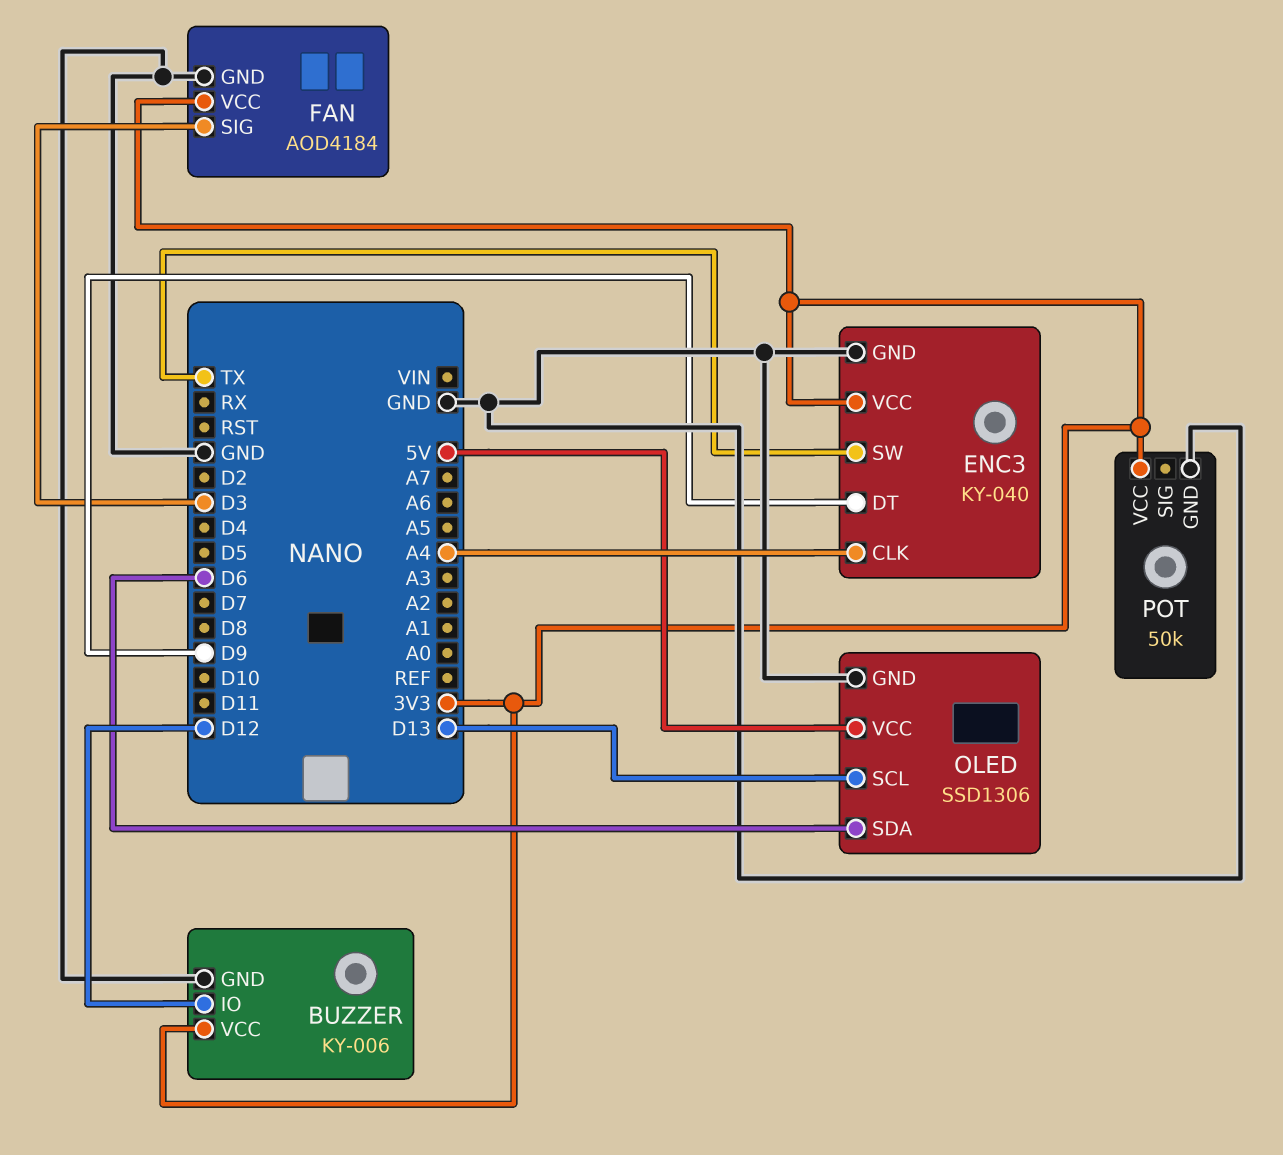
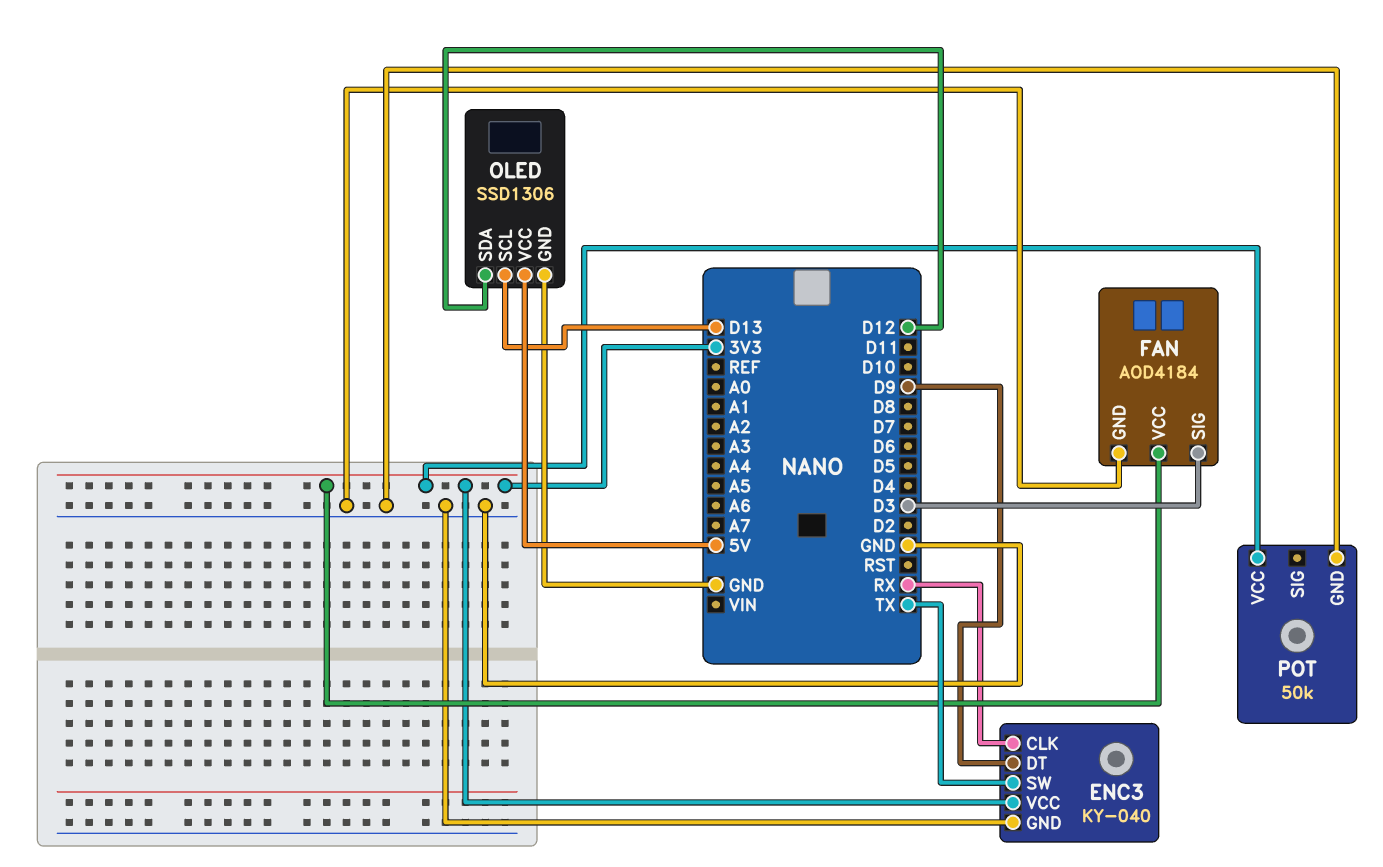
BUZZER: KY-006 -> none
BUZZER pin GND: GND -> none
BUZZER pin IO: D12 -> none
BUZZER pin VCC: 3V3 -> none
ENC3 pin CLK: A4 -> RX
OLED pin SDA: D6 -> D12

